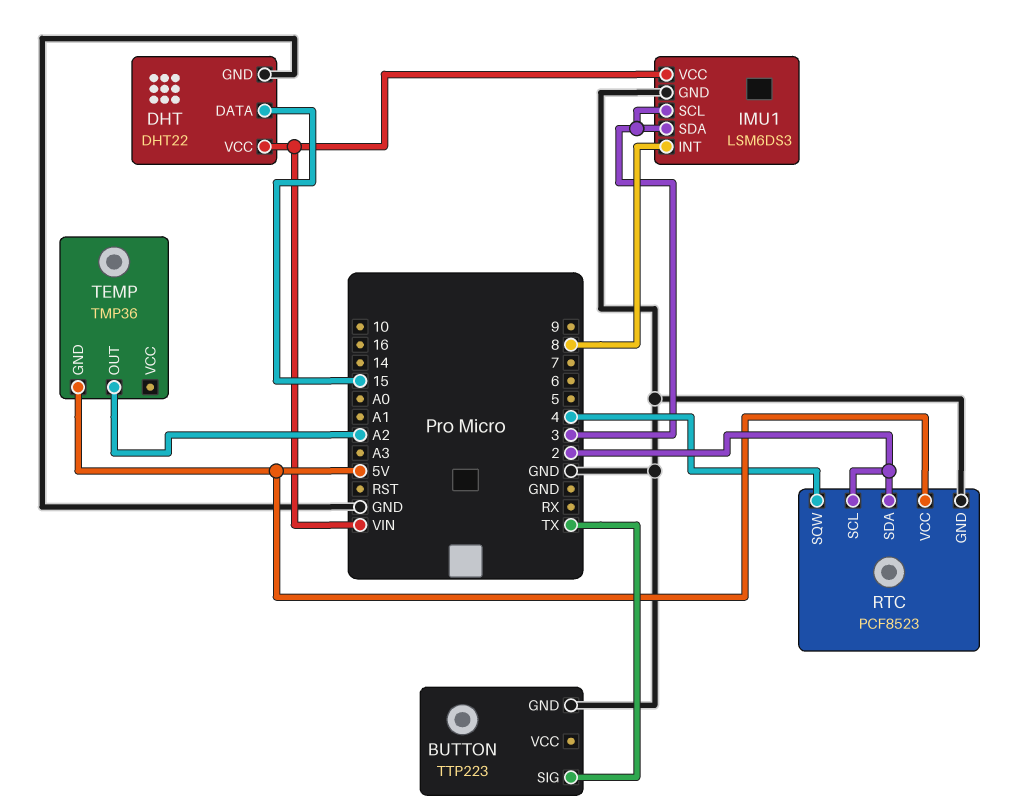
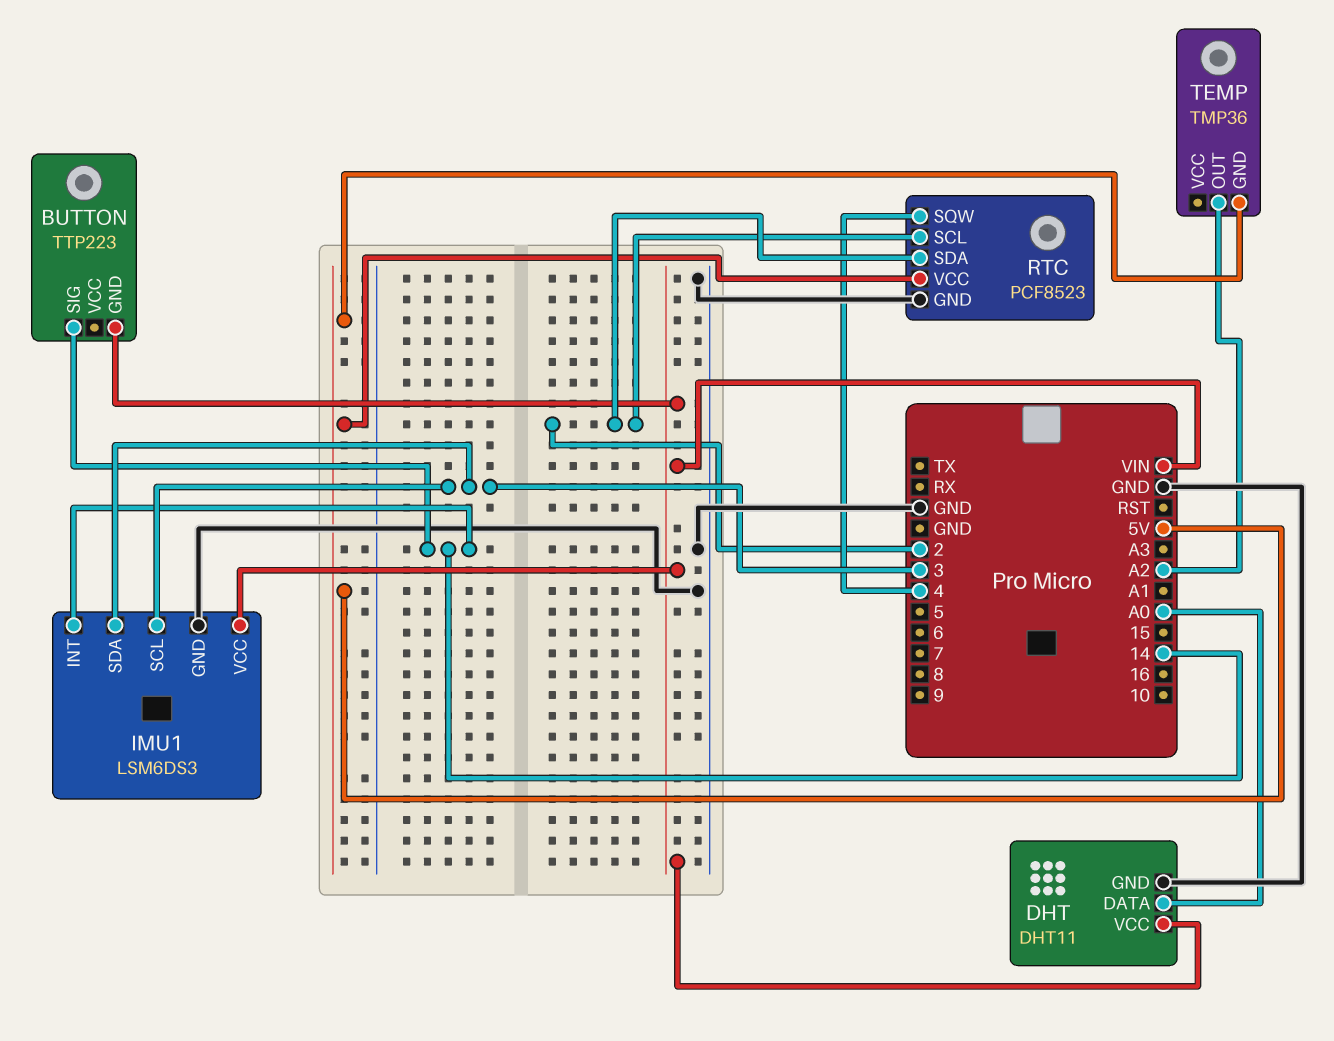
BUTTON pin GND: GND -> VIN
BUTTON pin SIG: TX -> 14
DHT: DHT22 -> DHT11
DHT pin DATA: 15 -> A0
IMU1 pin INT: 8 -> 14

